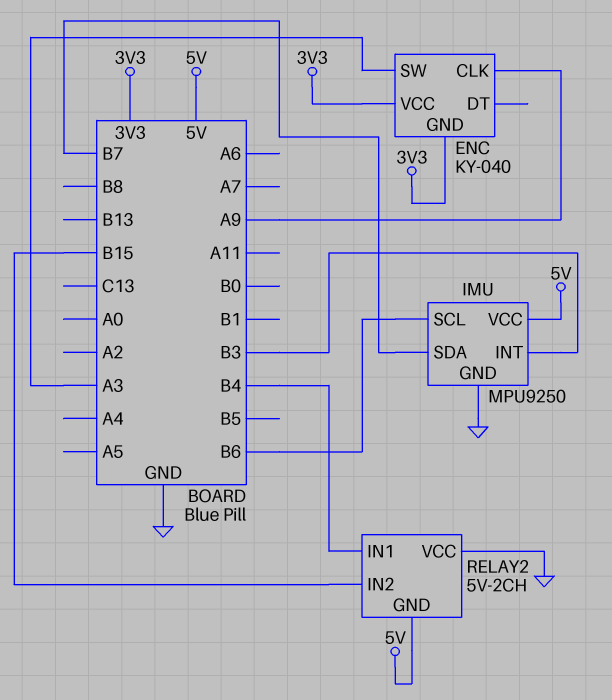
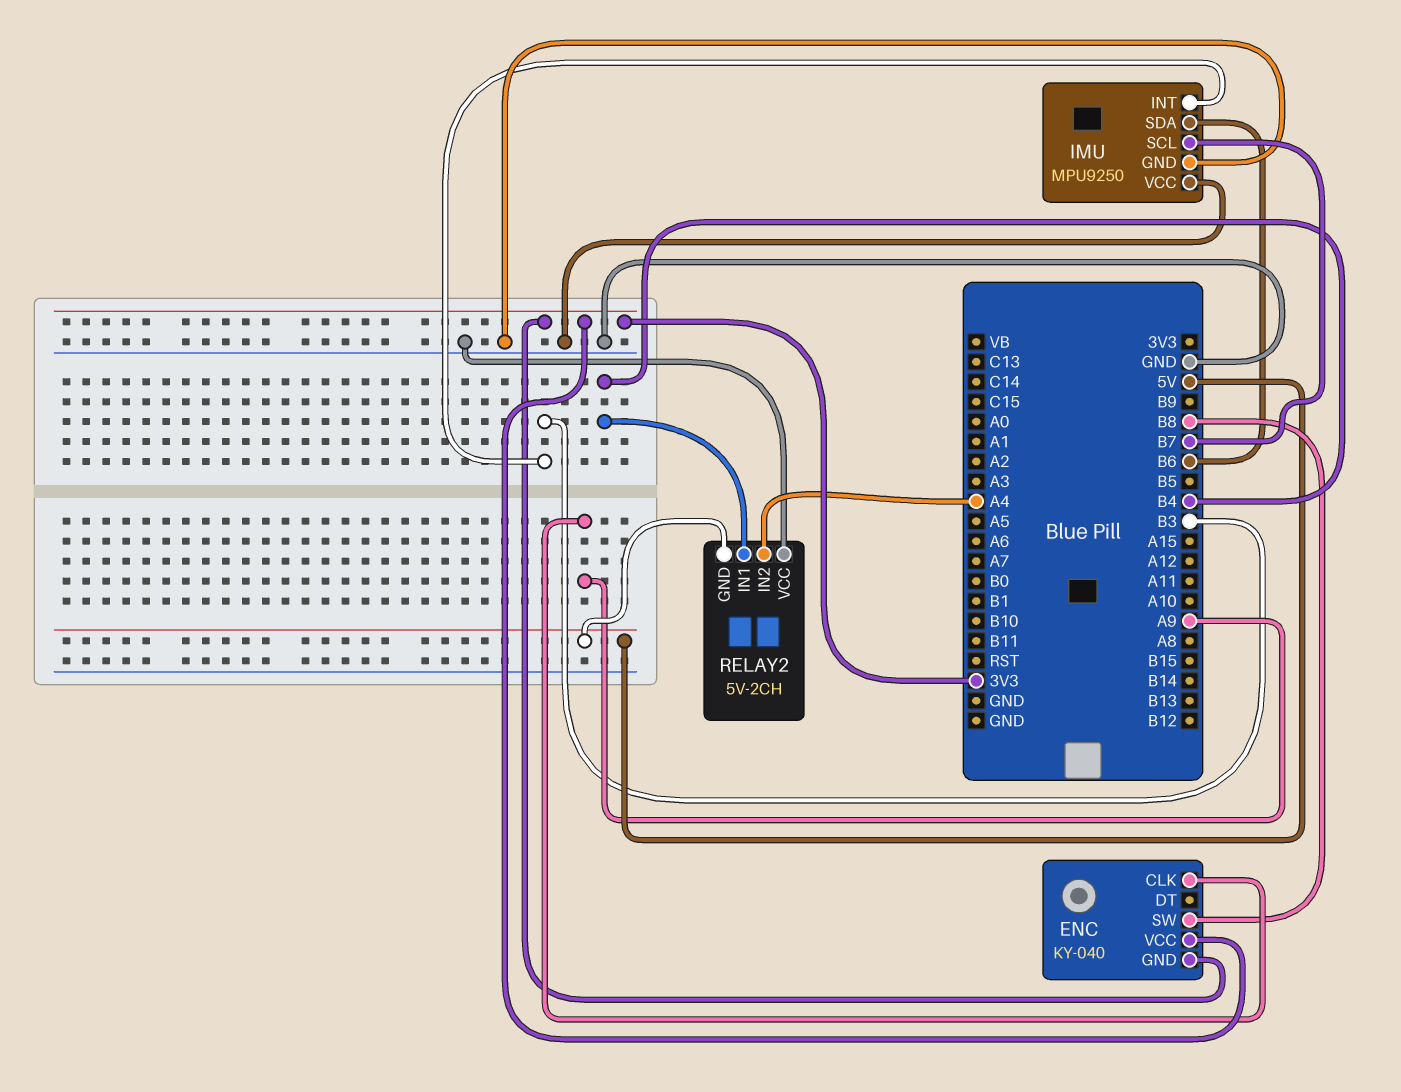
ENC pin SW: A3 -> B8
IMU pin SCL: B6 -> B7
IMU pin SDA: B7 -> B6
IMU pin VCC: 5V -> GND
RELAY2 pin IN2: B15 -> A4

